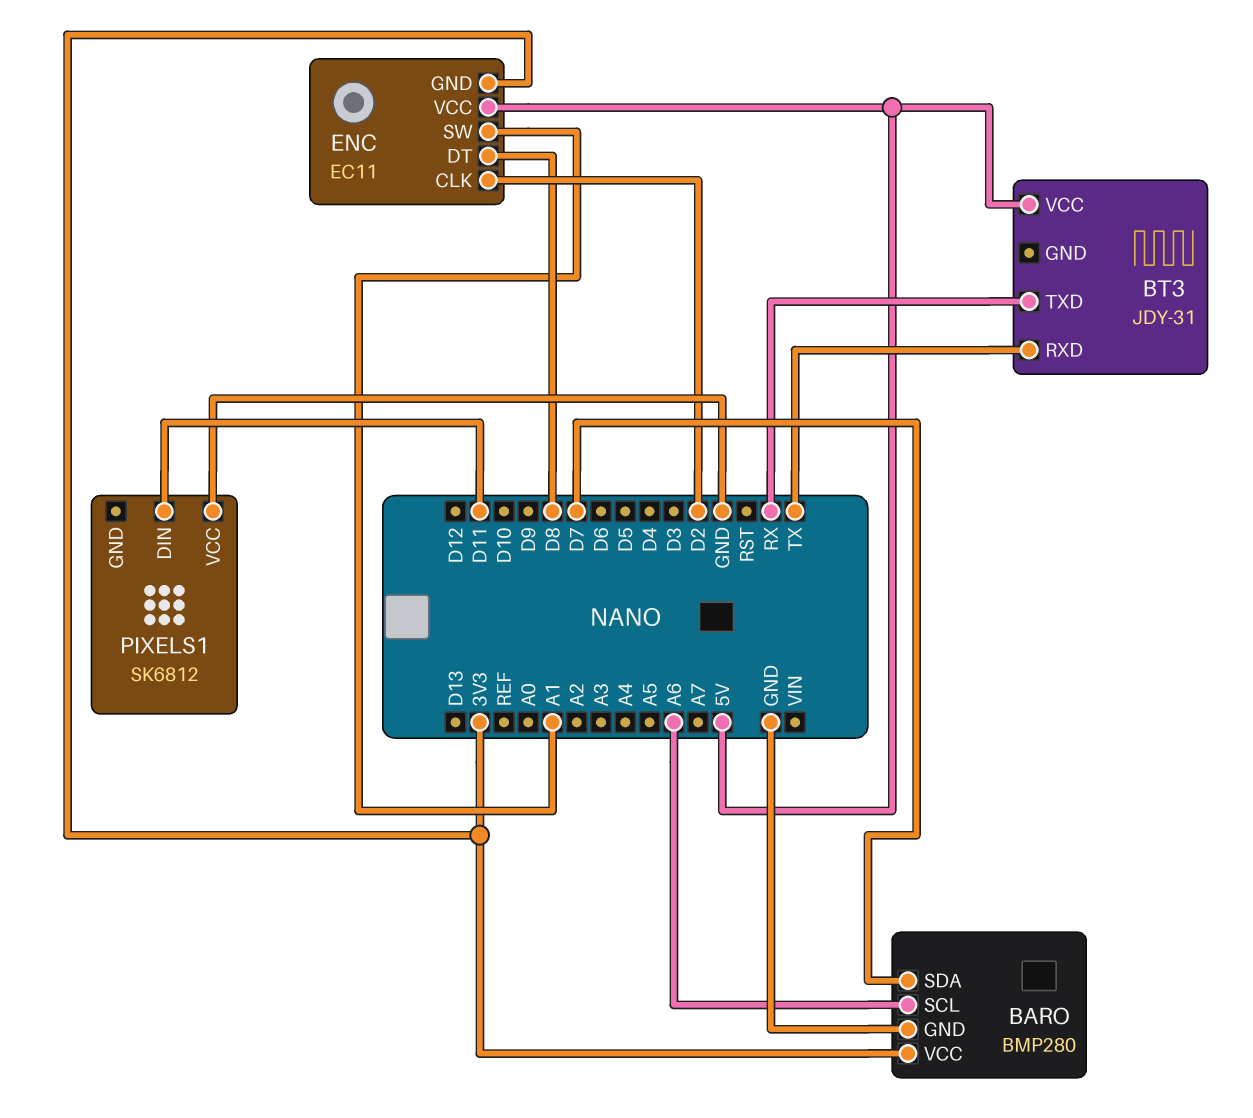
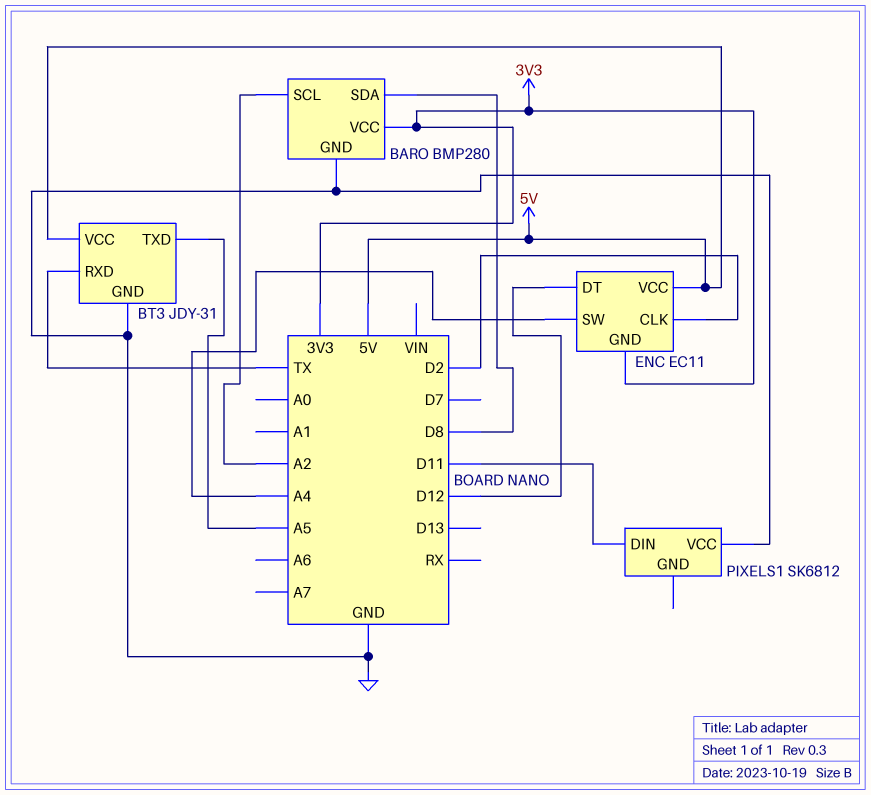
BARO pin SCL: A6 -> A2
BARO pin SDA: D7 -> D8
BT3 pin GND: none -> GND
BT3 pin TXD: RX -> A5
ENC pin DT: D8 -> D12
ENC pin SW: A1 -> A4

